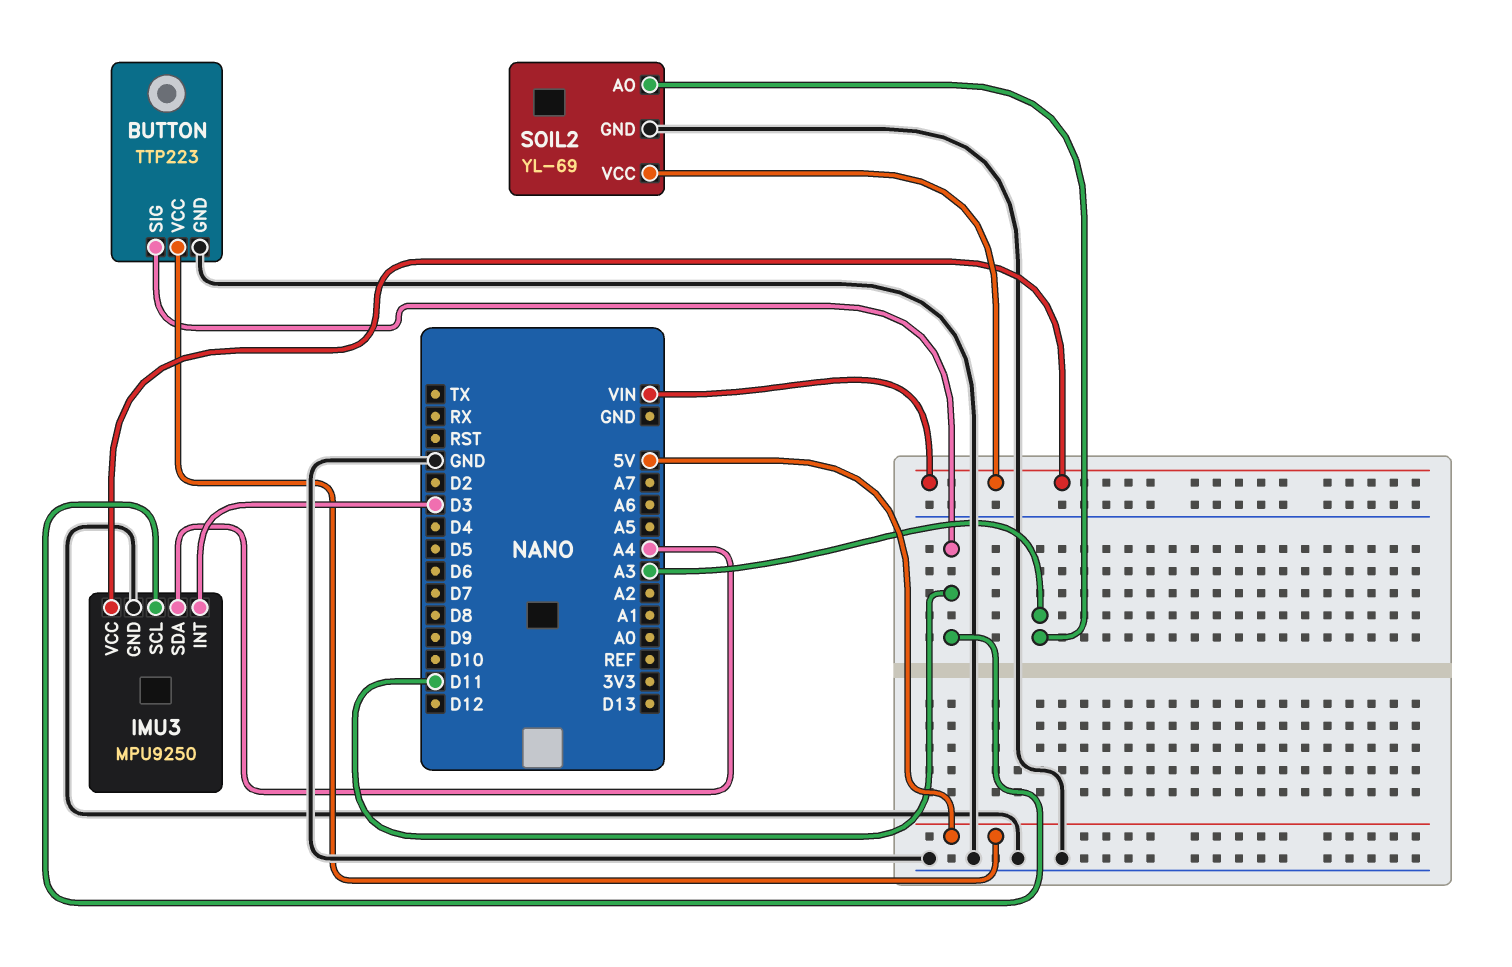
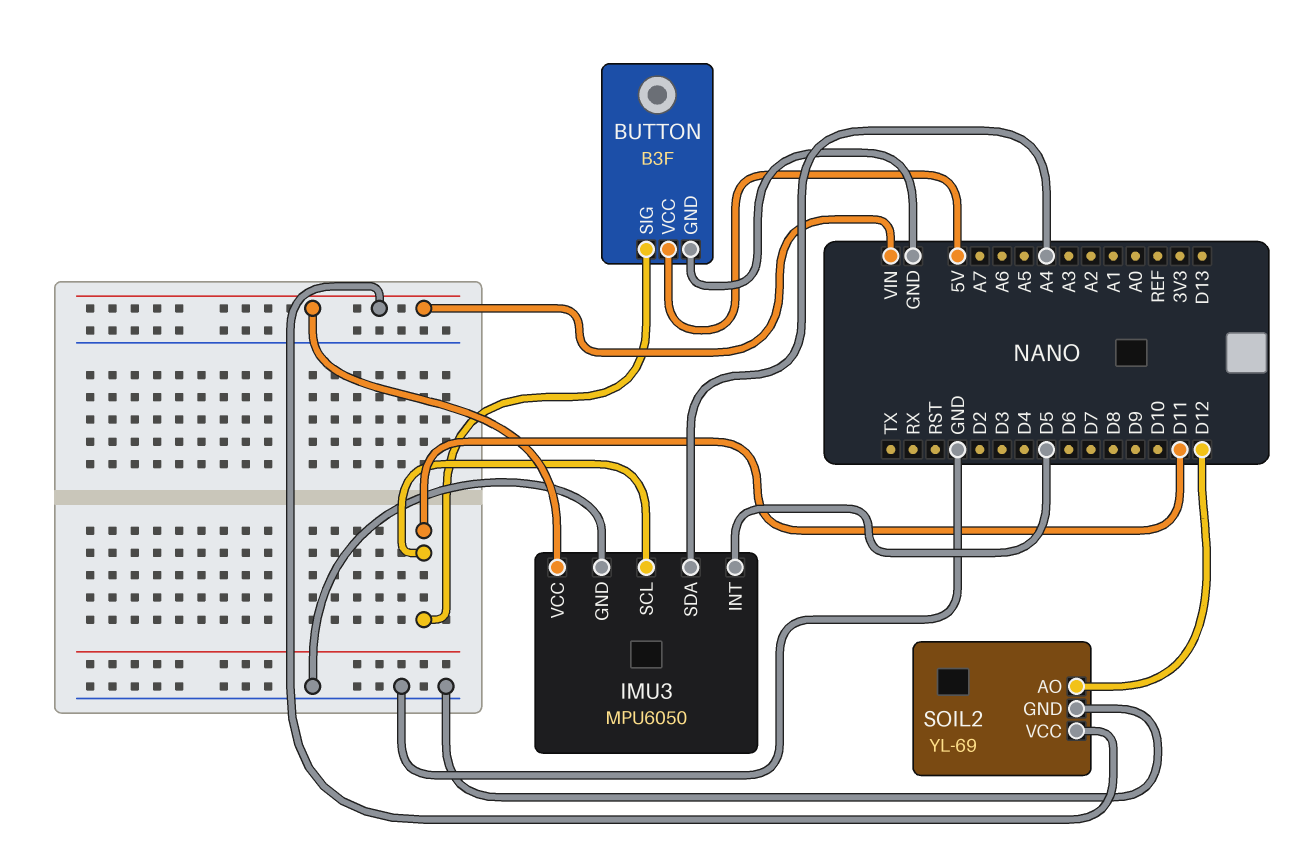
BUTTON: TTP223 -> B3F
IMU3: MPU9250 -> MPU6050
IMU3 pin INT: D3 -> D5
SOIL2 pin AO: A3 -> D12

